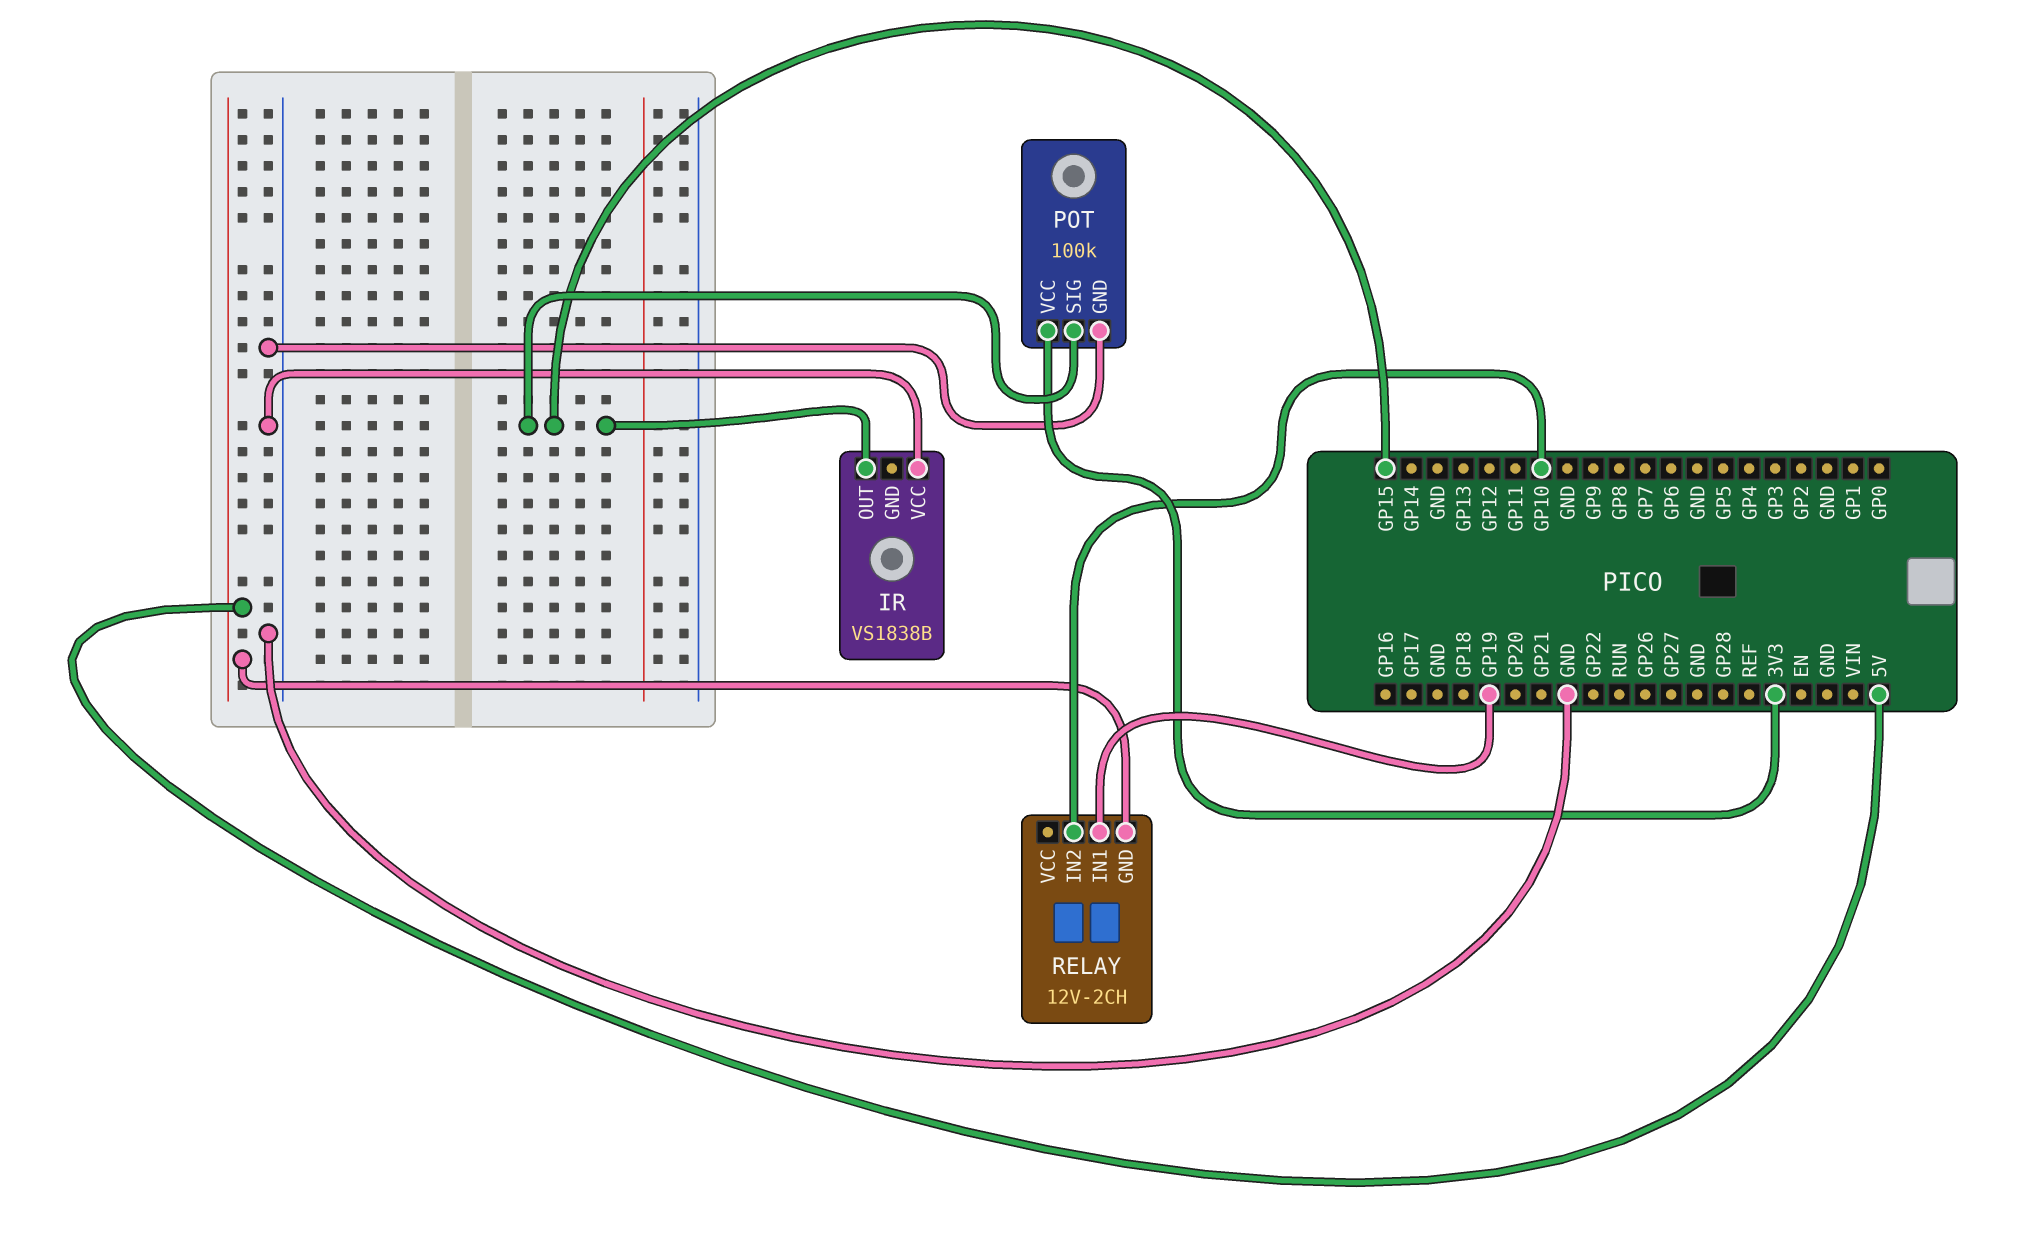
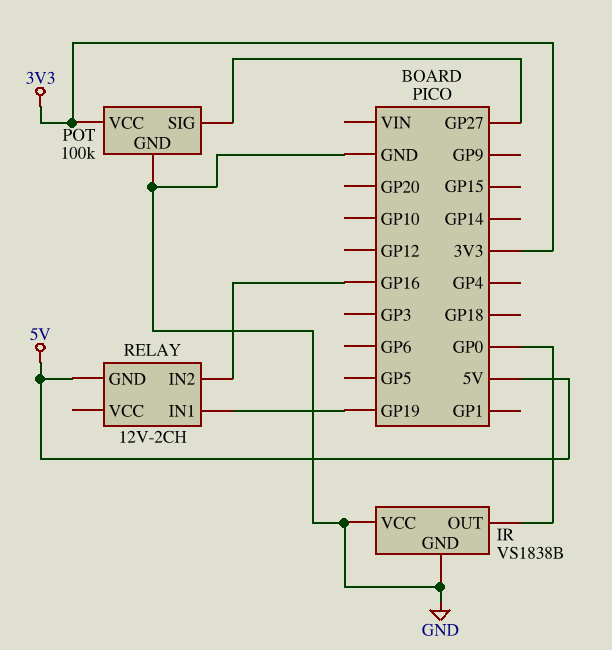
IR pin GND: none -> GND
IR pin OUT: GP15 -> GP0
POT pin SIG: GP15 -> GP27
RELAY pin IN2: GP10 -> GP16

